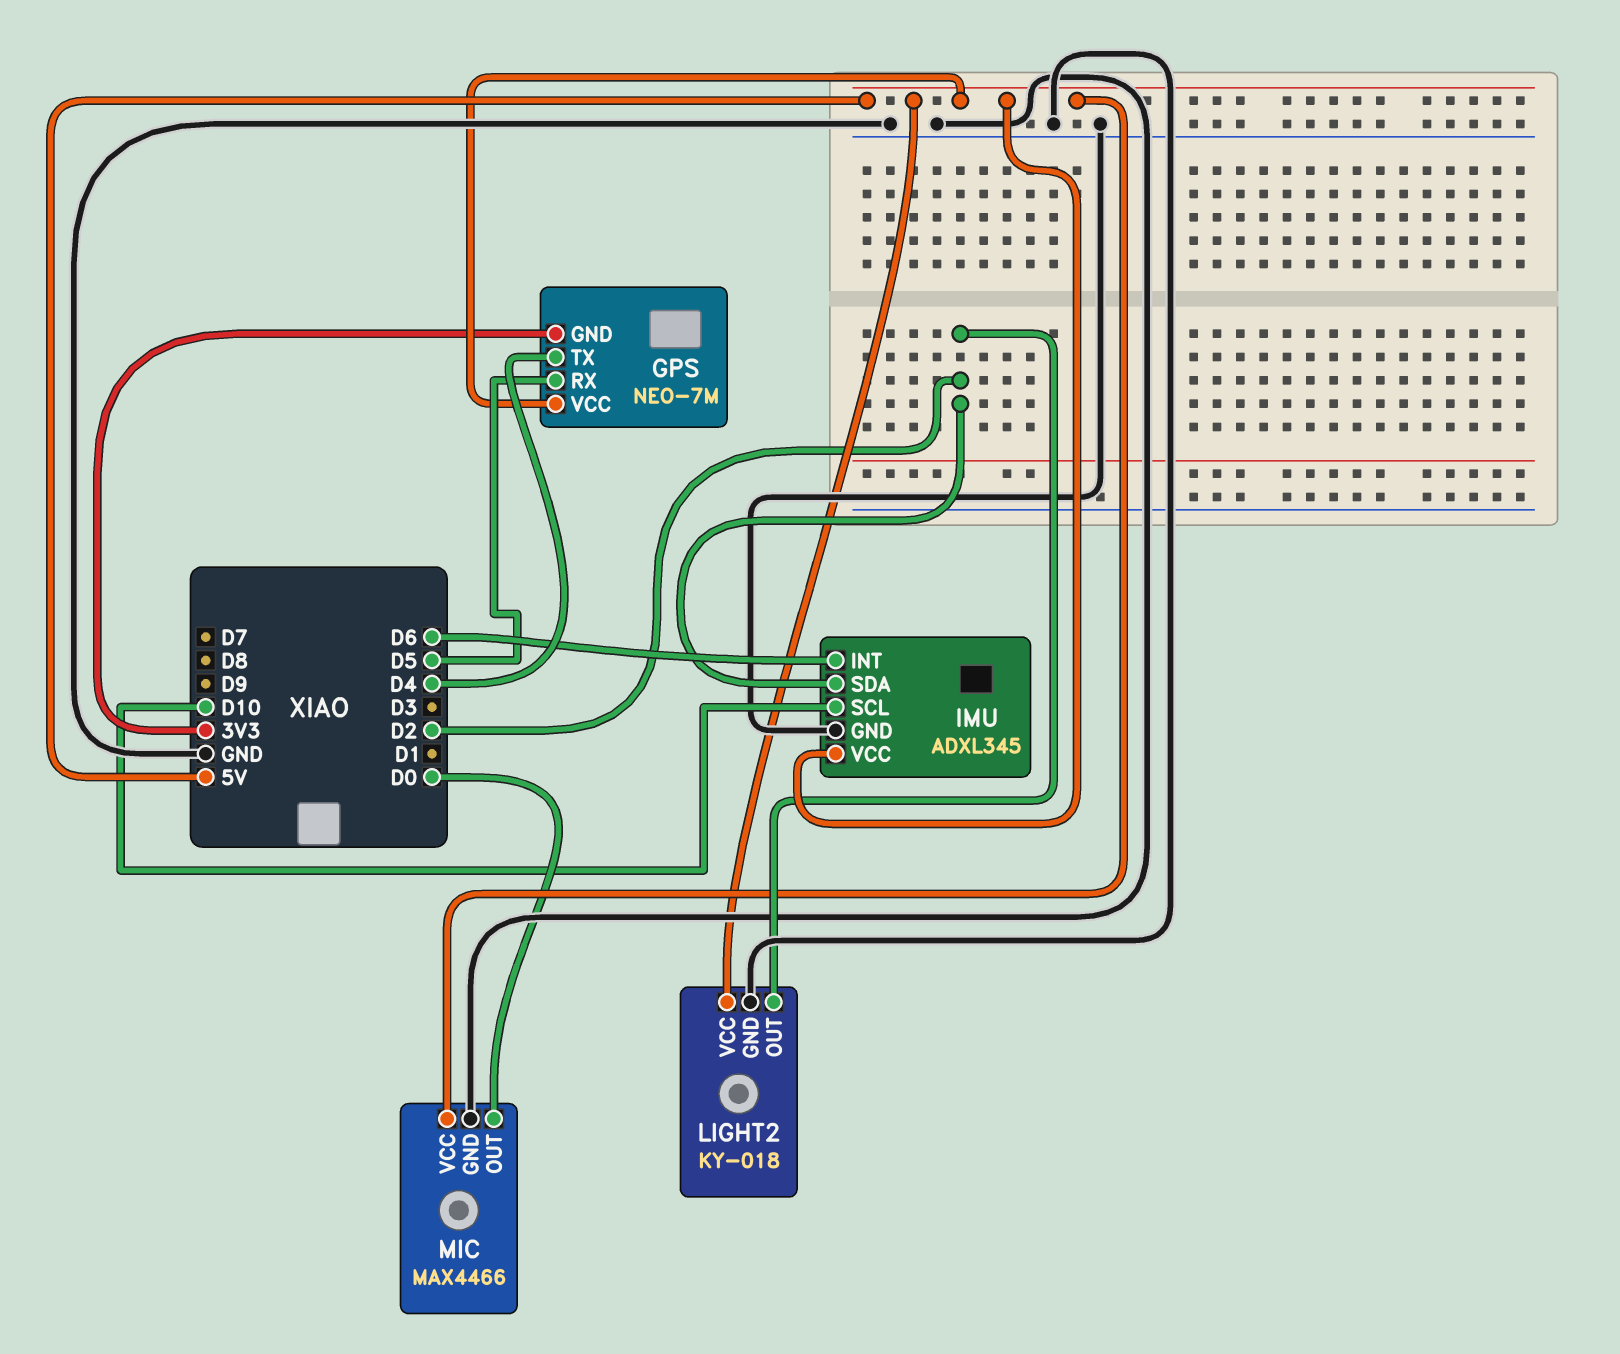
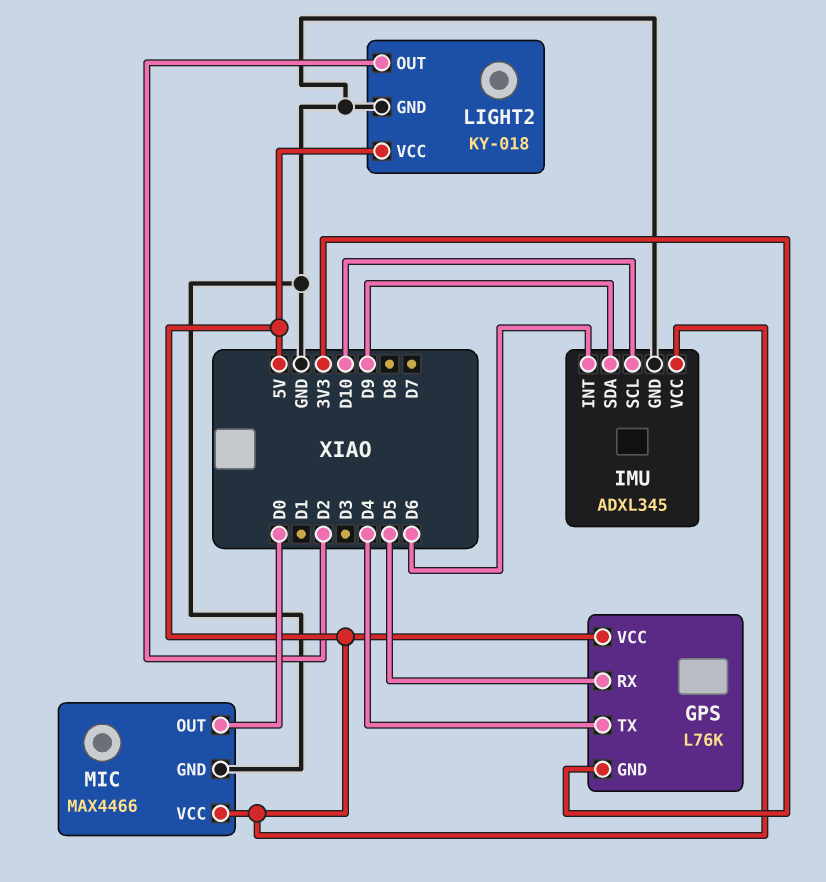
GPS: NEO-7M -> L76K
IMU pin SDA: D2 -> D9

